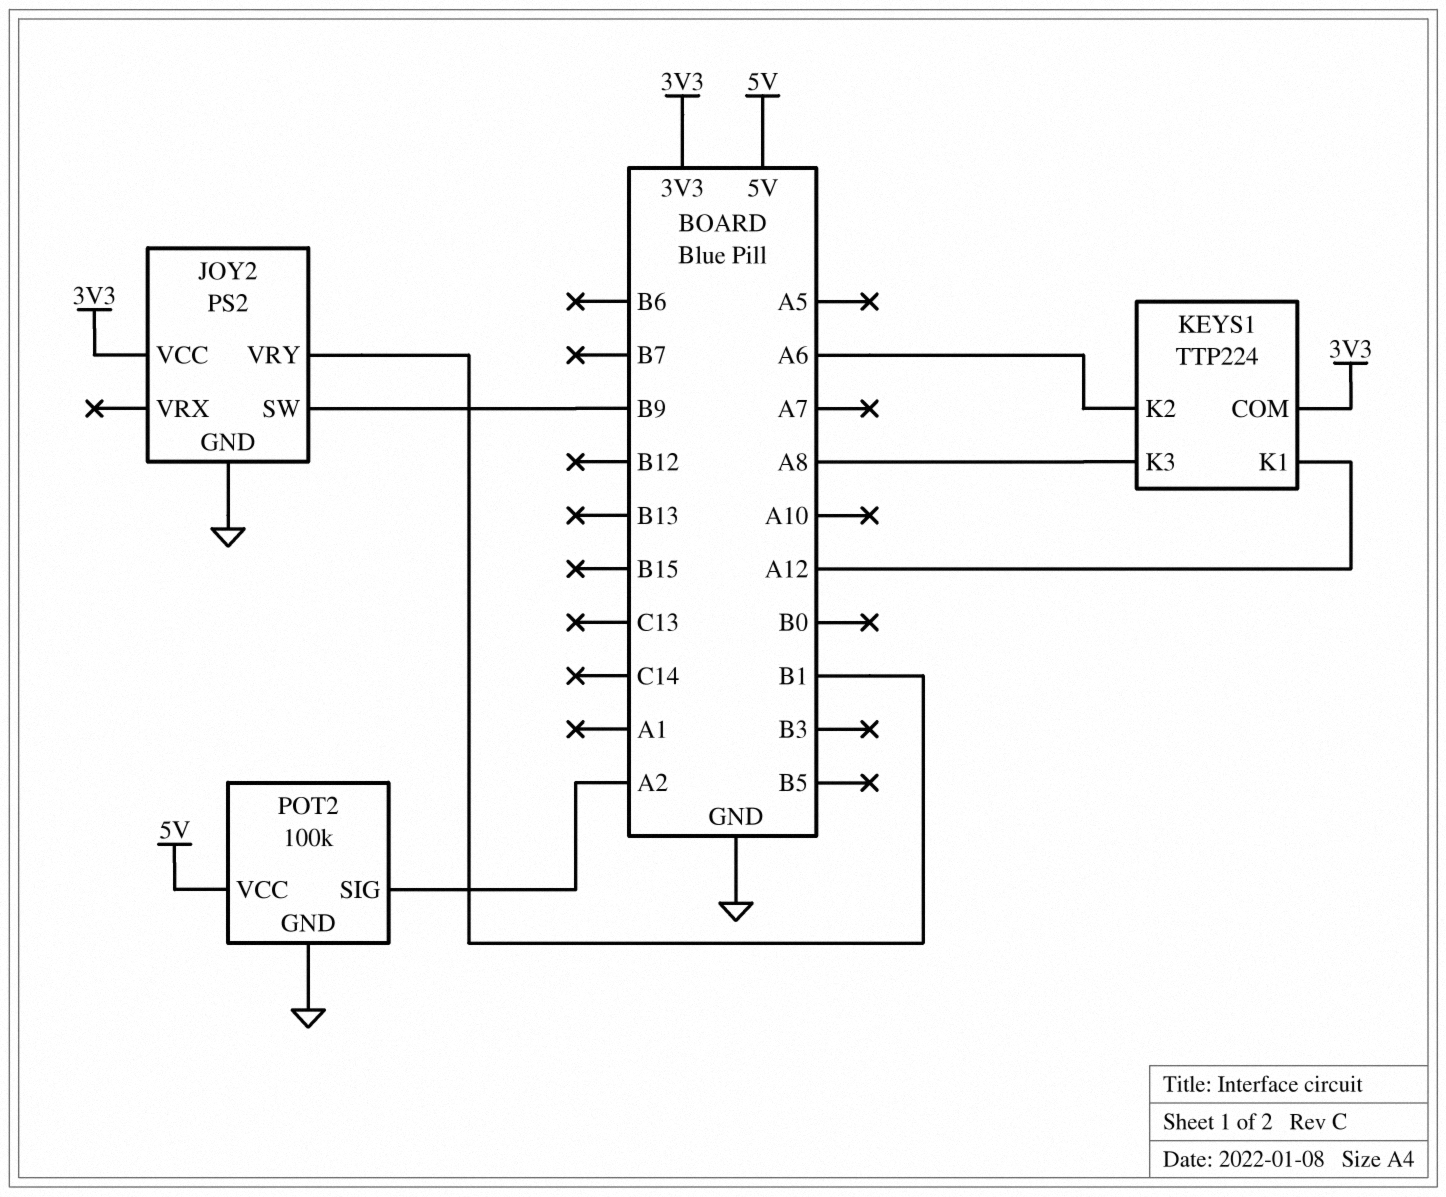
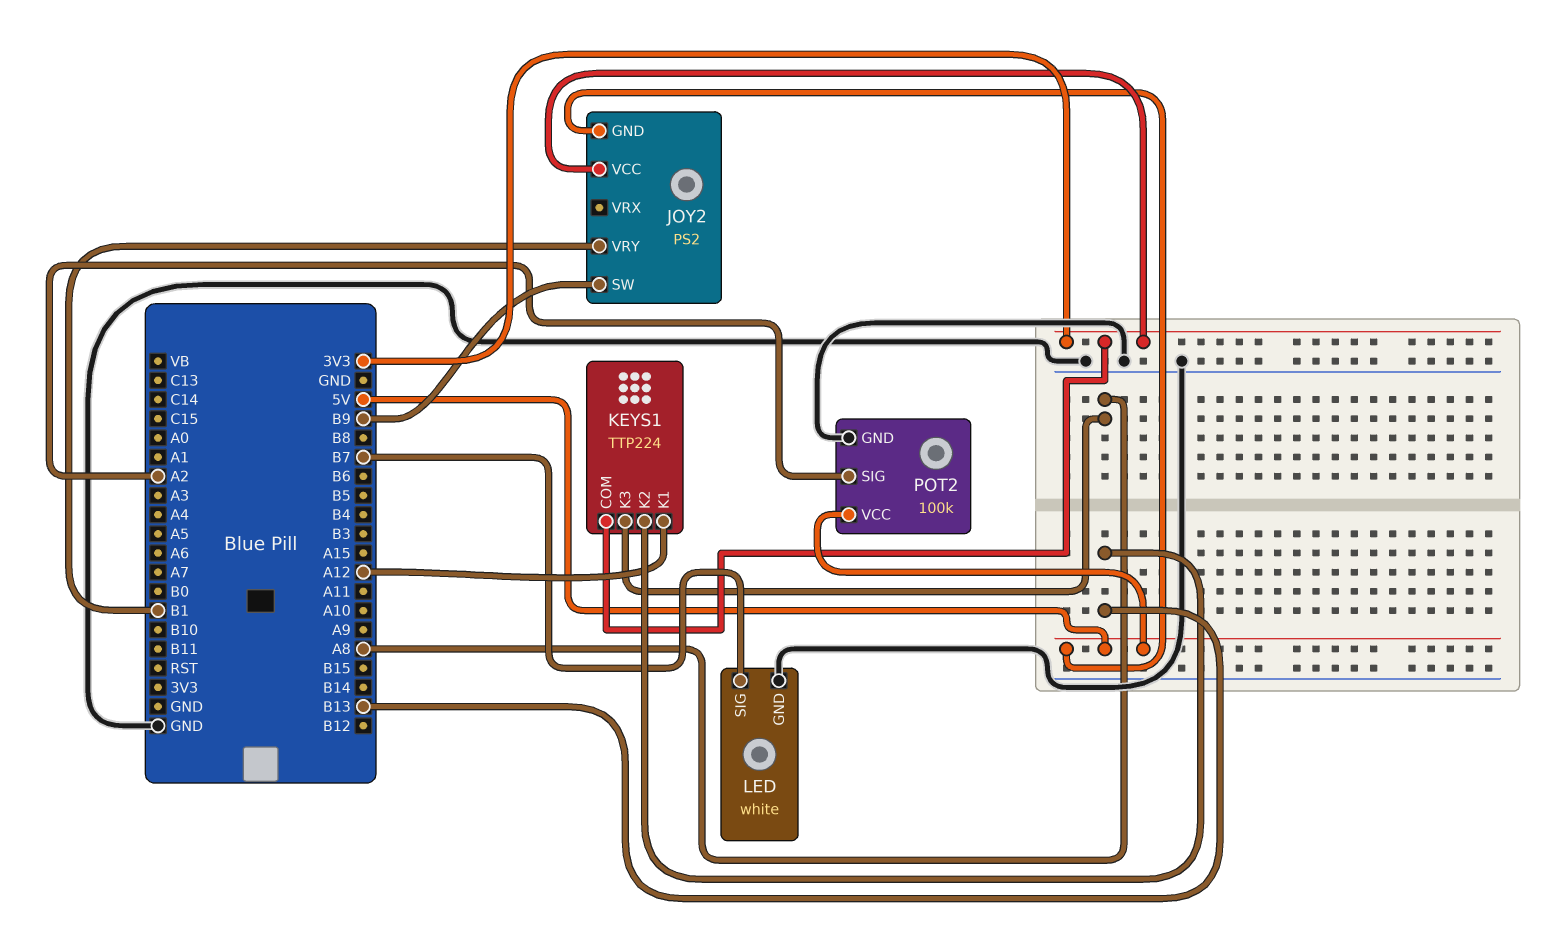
JOY2 pin GND: GND -> 5V
KEYS1 pin K2: A6 -> B13
LED: none -> white
LED pin GND: none -> GND
LED pin SIG: none -> B7

